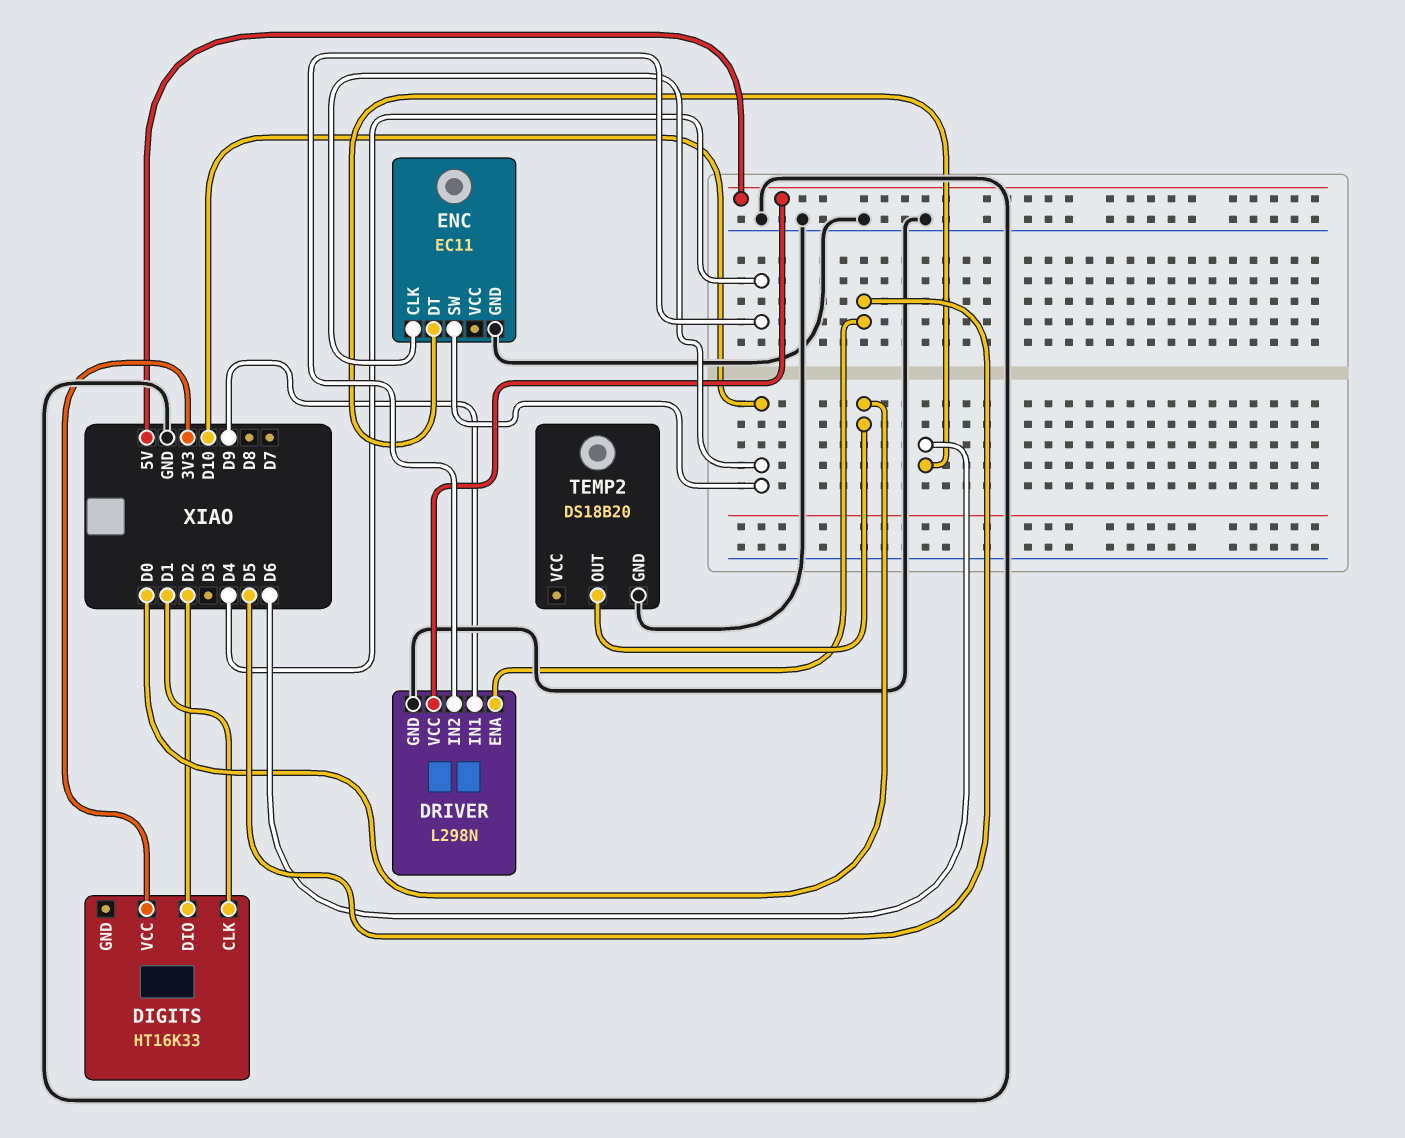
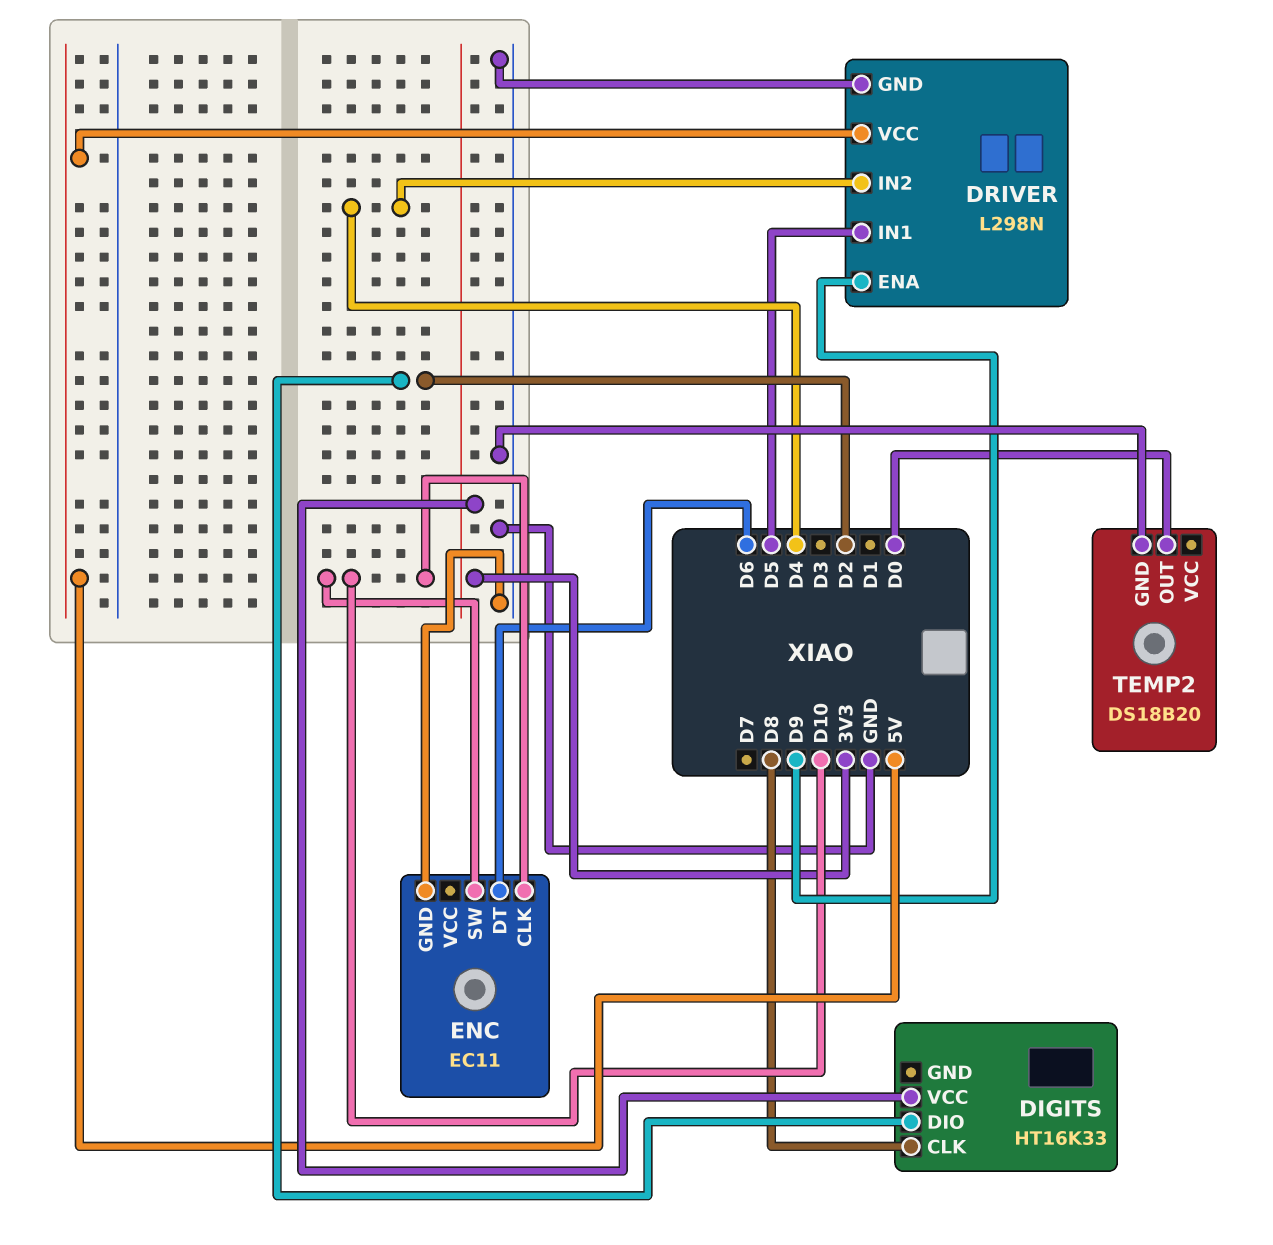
DIGITS pin CLK: D1 -> D8
DRIVER pin ENA: D5 -> D9
DRIVER pin IN1: D9 -> D5

